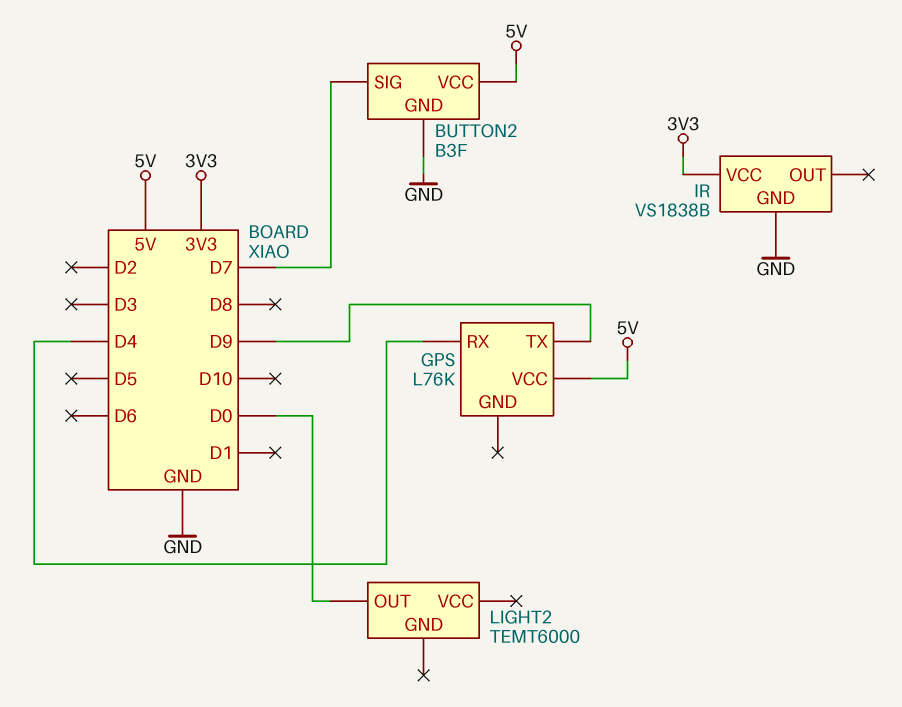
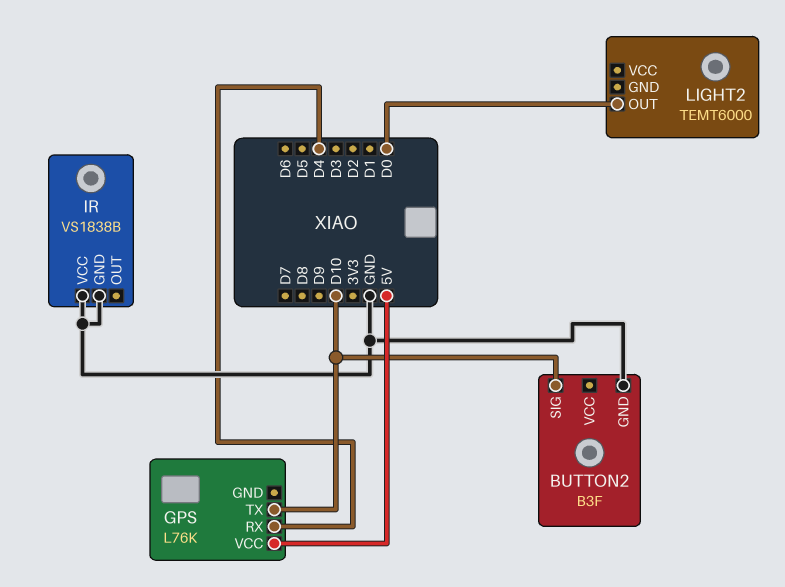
BUTTON2 pin SIG: D7 -> D10
BUTTON2 pin VCC: 5V -> none
GPS pin TX: D9 -> D10
IR pin VCC: 3V3 -> GND

